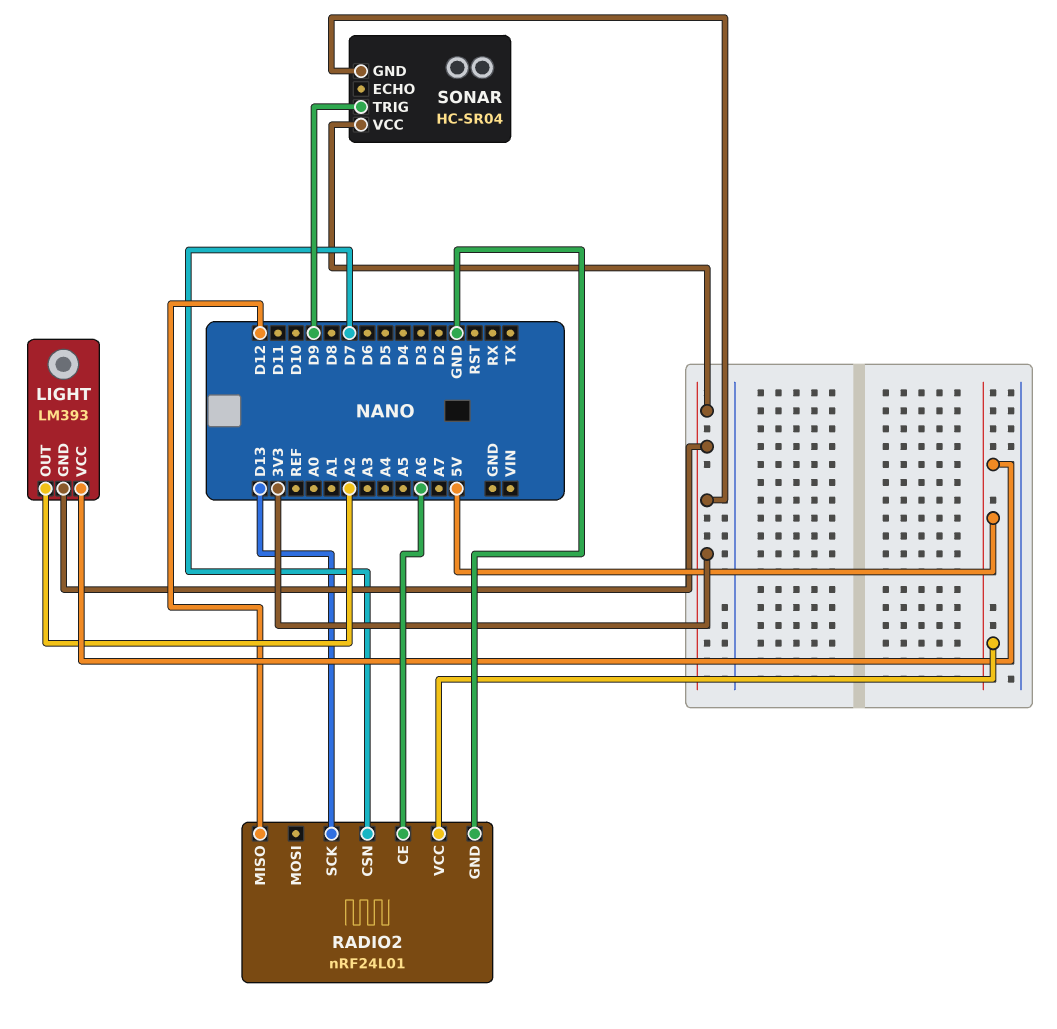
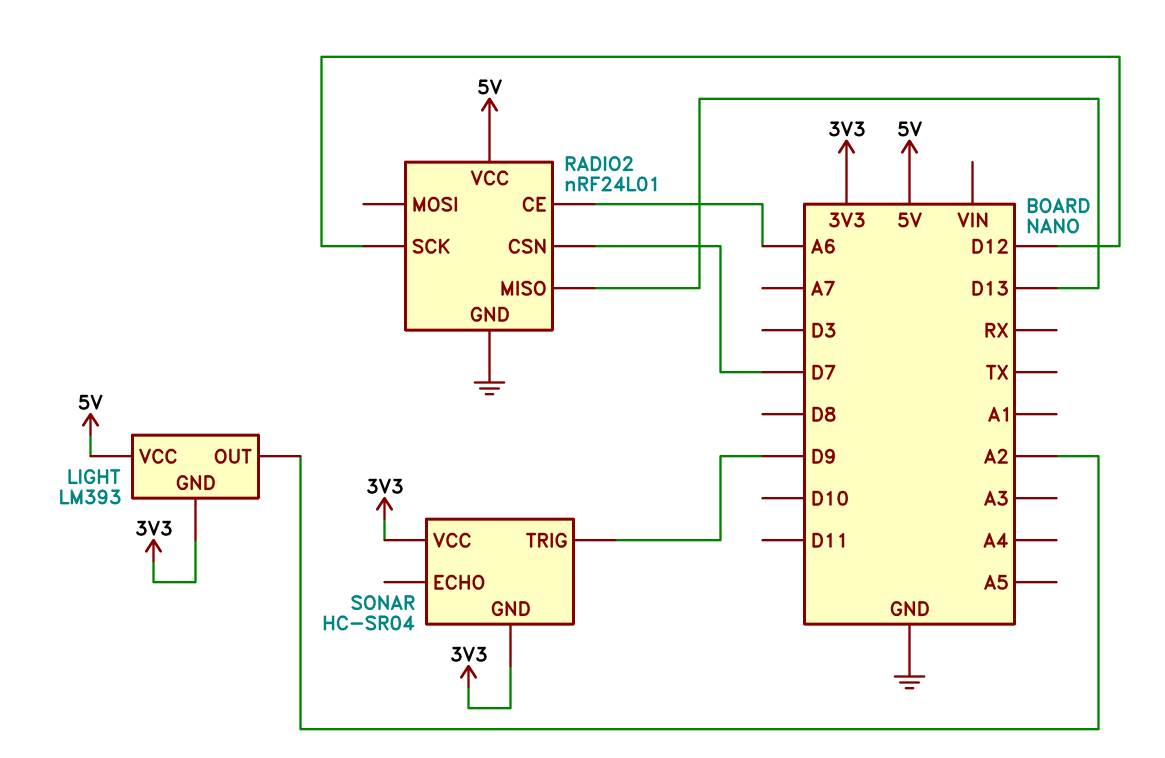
RADIO2 pin MISO: D12 -> D13
RADIO2 pin SCK: D13 -> D12

